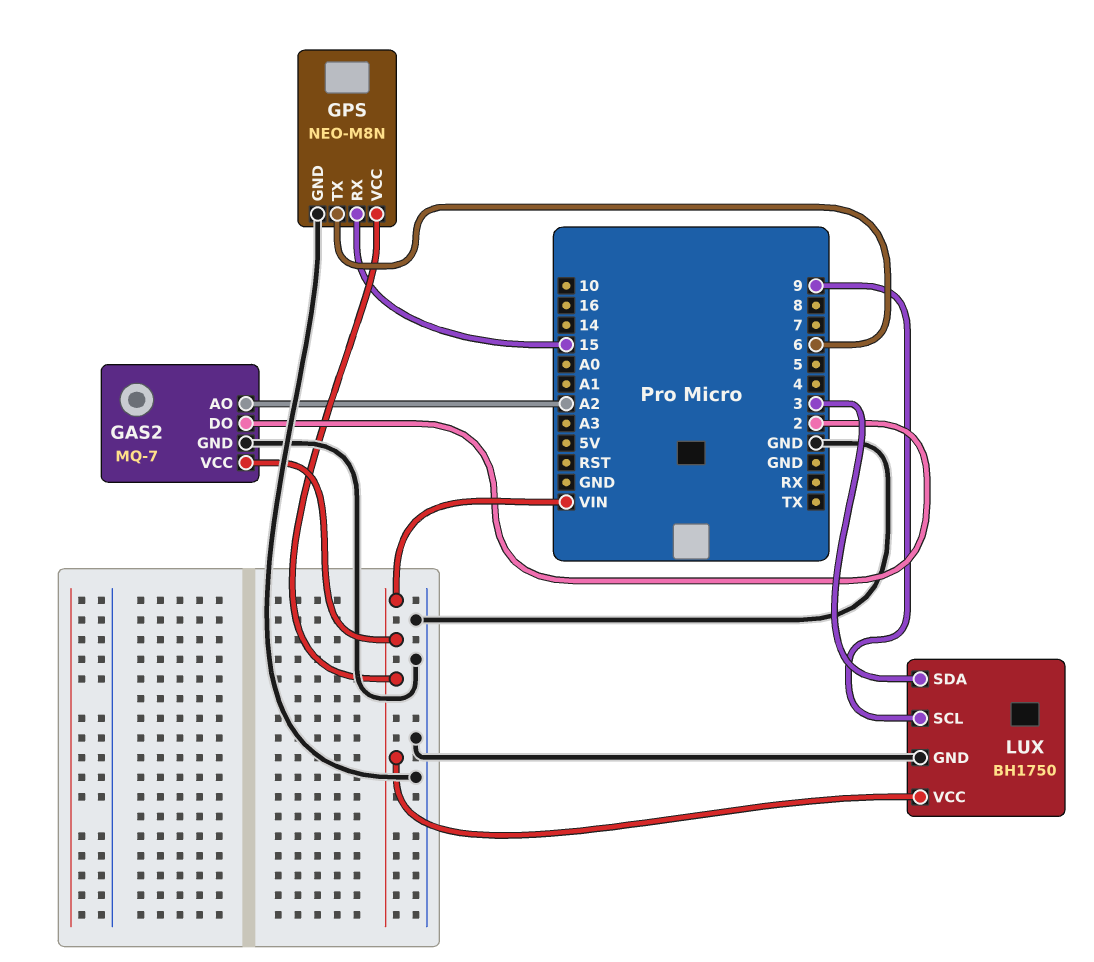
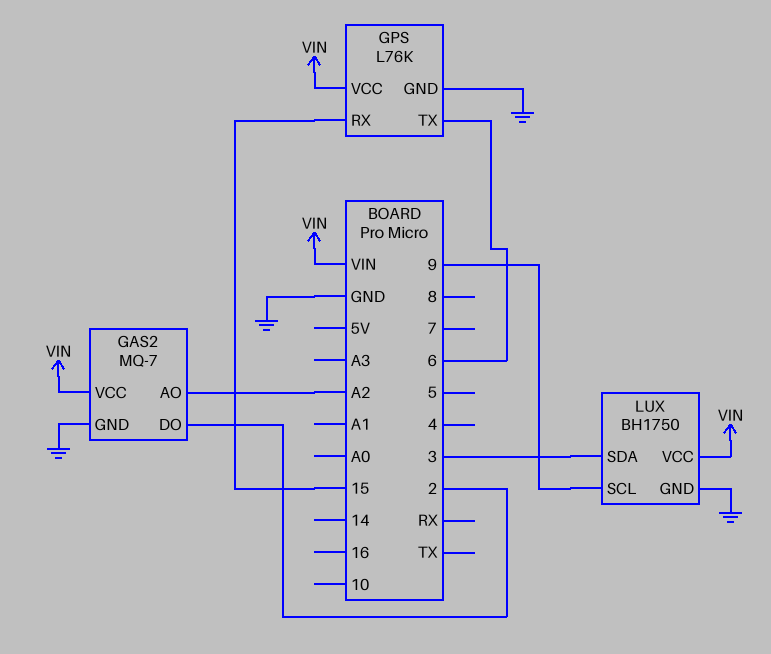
GPS: NEO-M8N -> L76K

